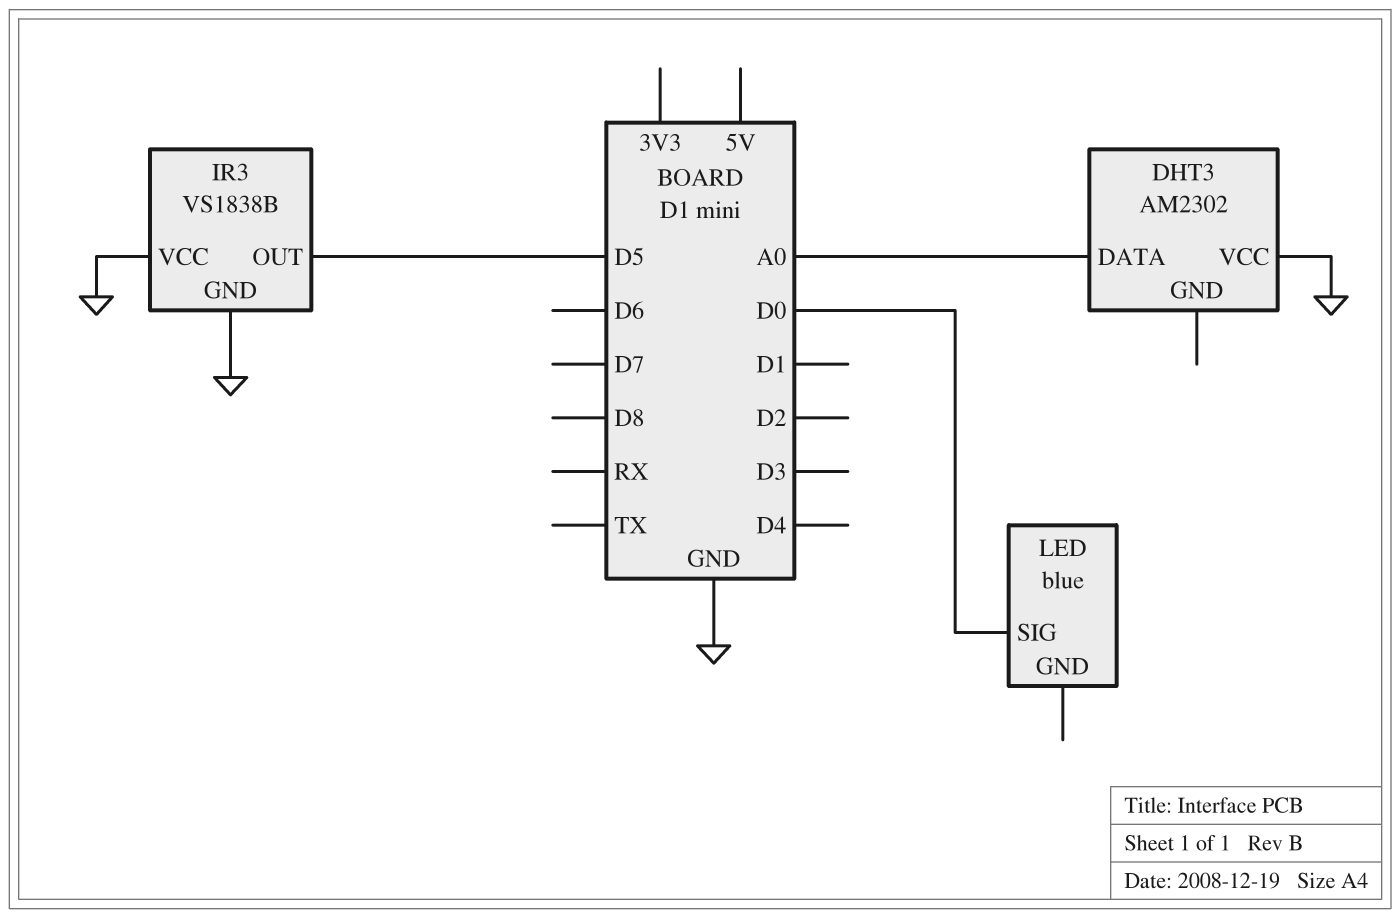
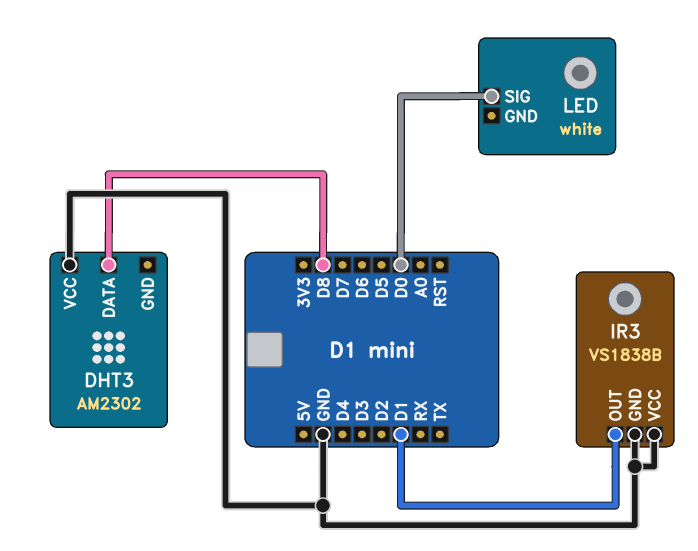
DHT3 pin DATA: A0 -> D8
IR3 pin OUT: D5 -> D1
LED: blue -> white

